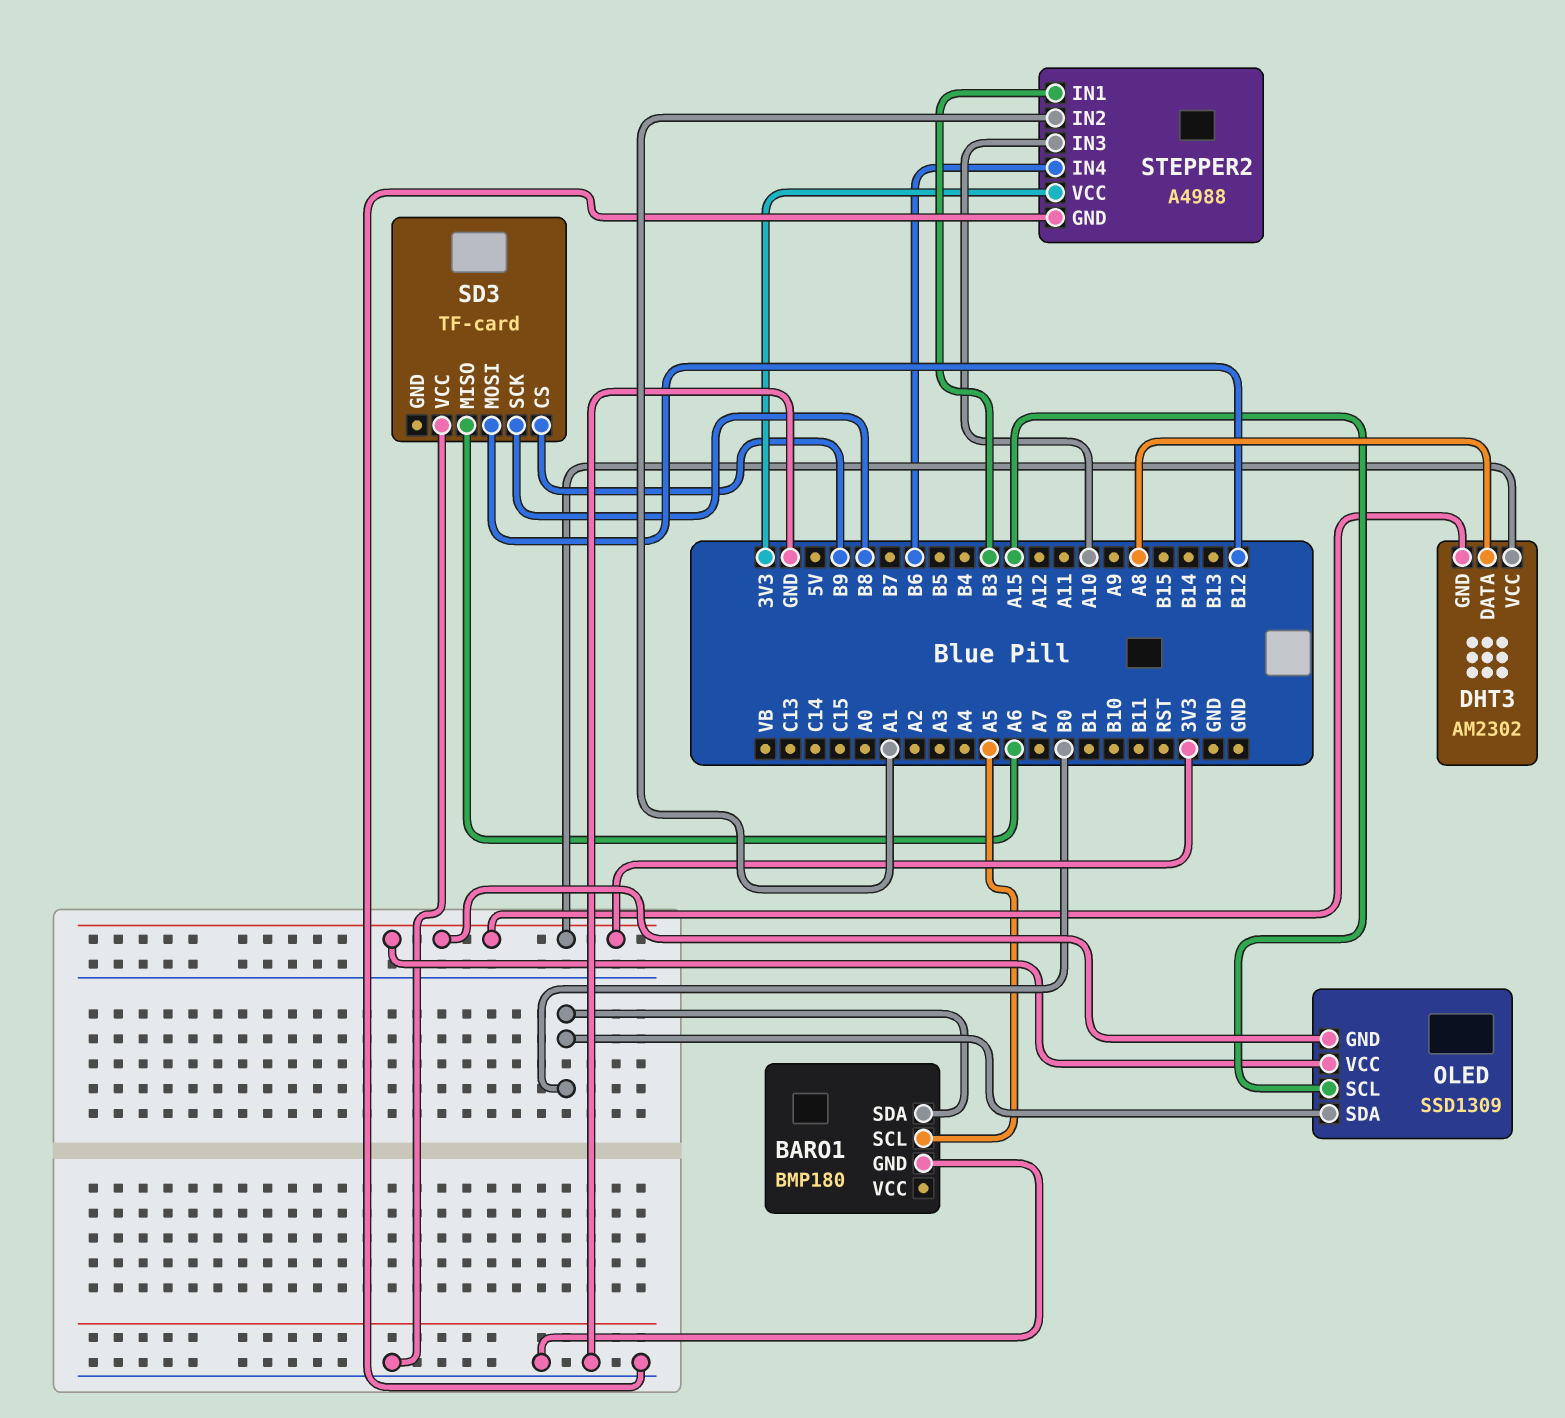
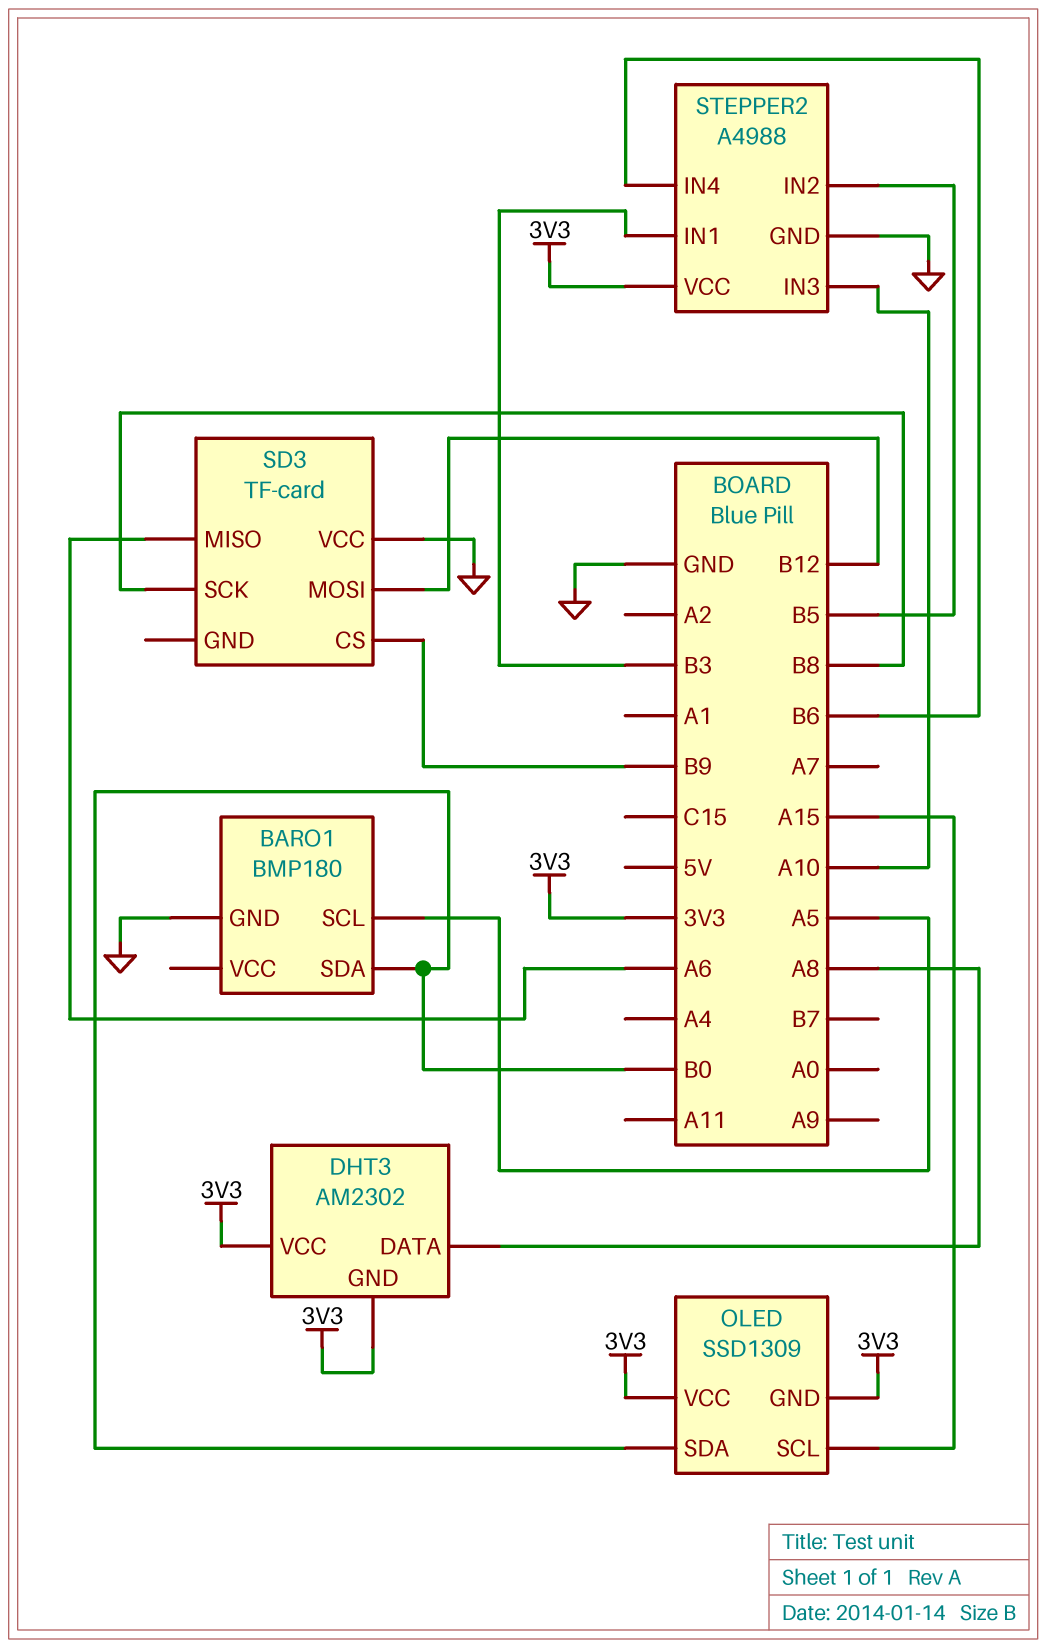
STEPPER2 pin IN2: A1 -> B5

